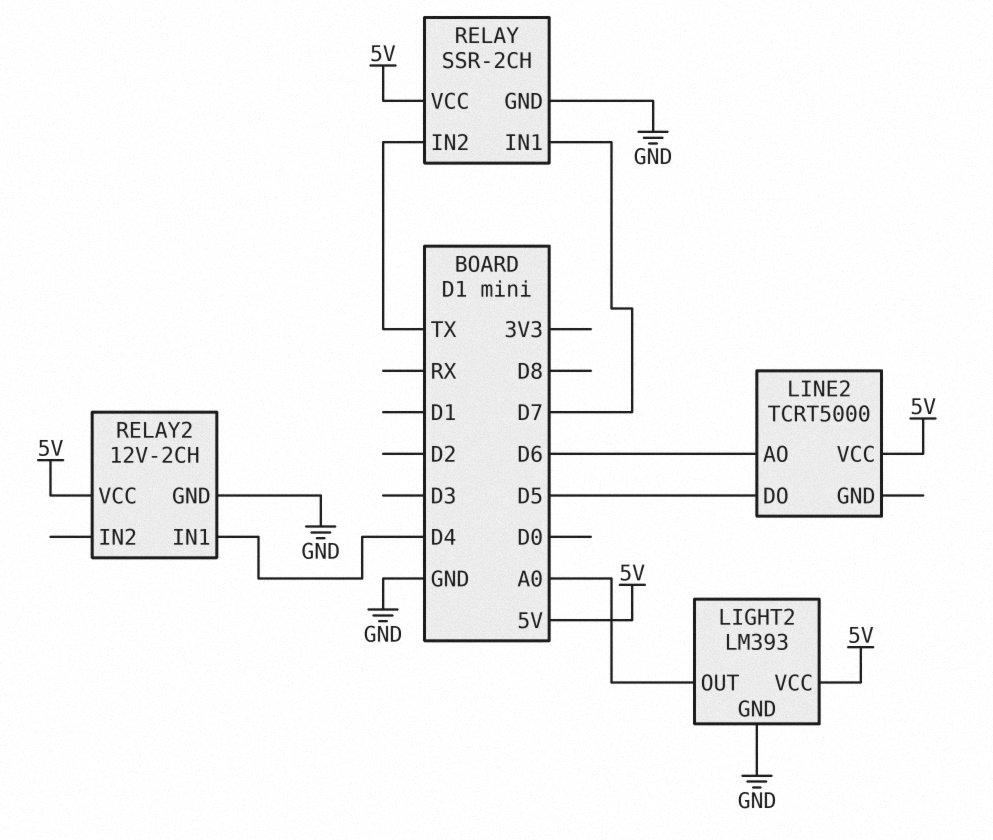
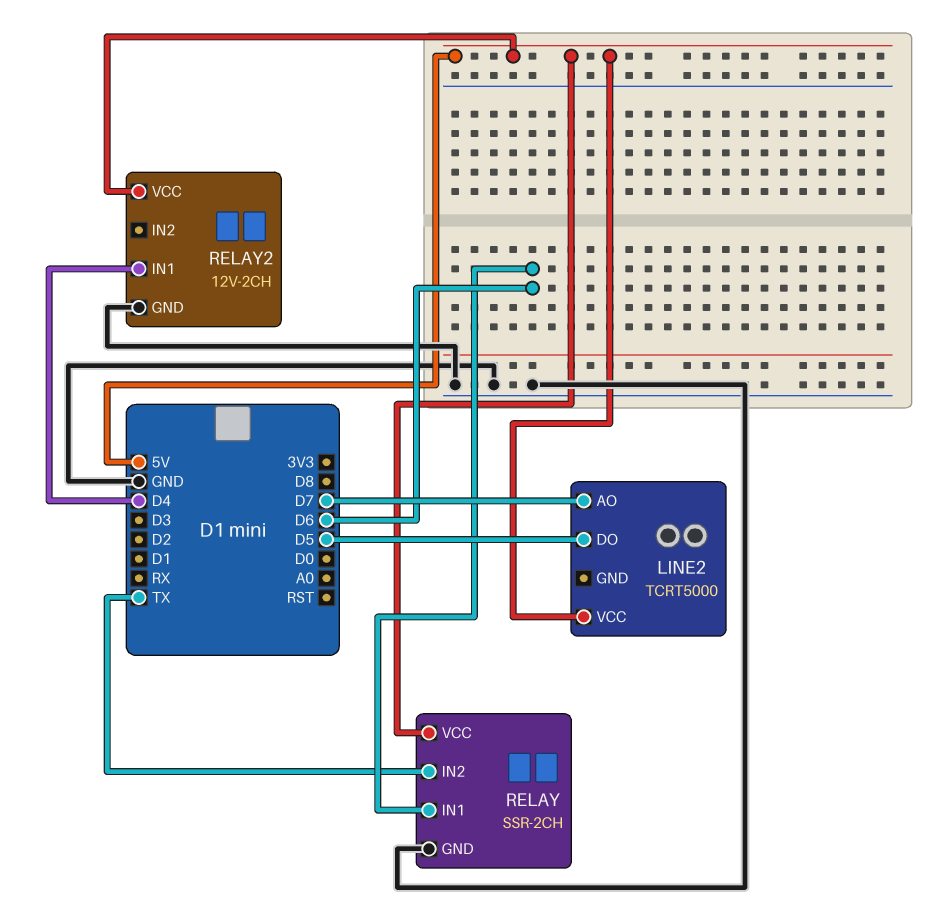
LIGHT2: LM393 -> none
LIGHT2 pin GND: GND -> none
LIGHT2 pin OUT: A0 -> none
LIGHT2 pin VCC: 5V -> none
LINE2 pin AO: D6 -> D7
RELAY pin IN1: D7 -> D6

